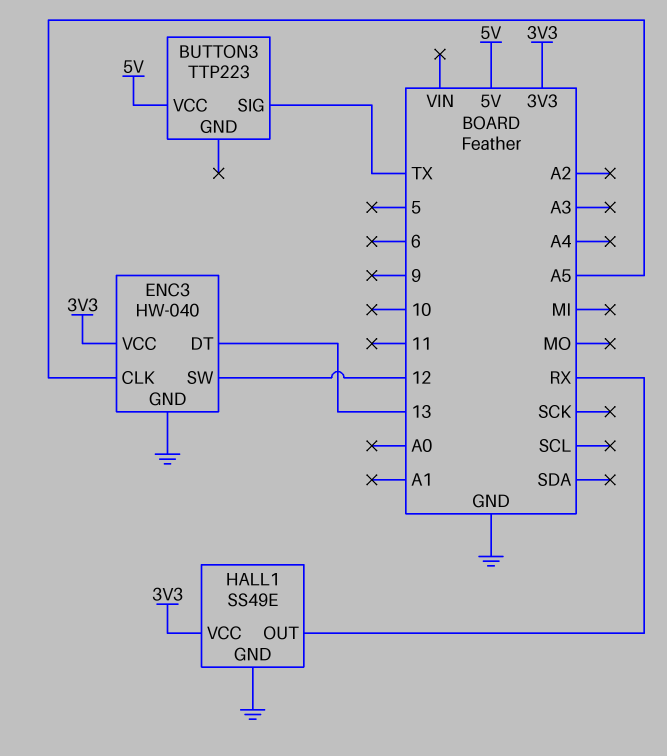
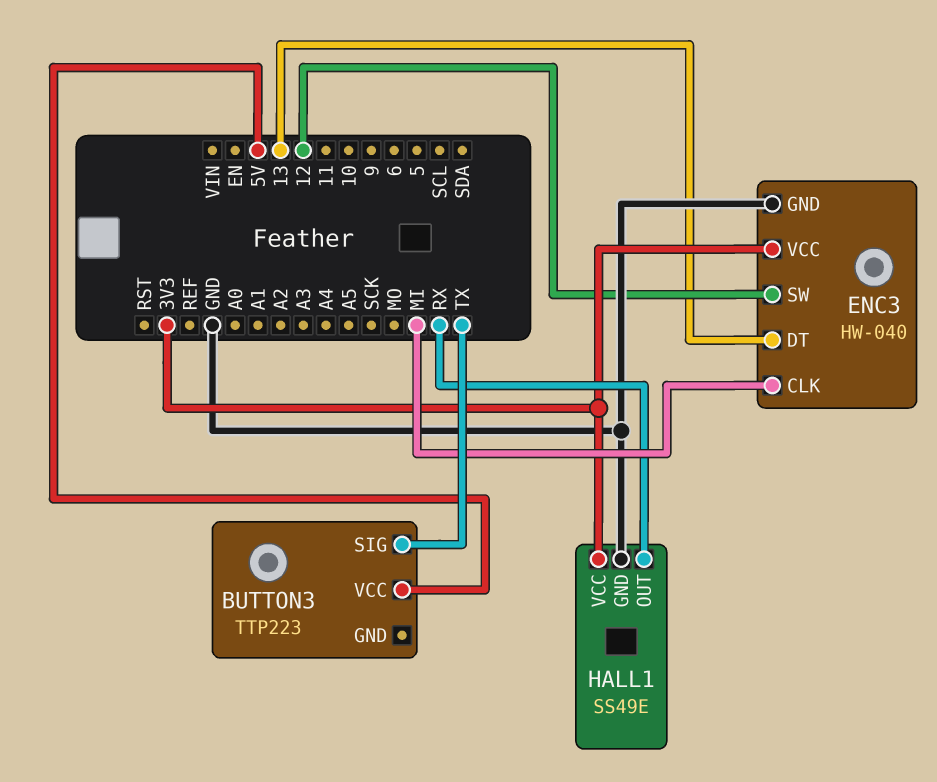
ENC3 pin CLK: A5 -> MI

